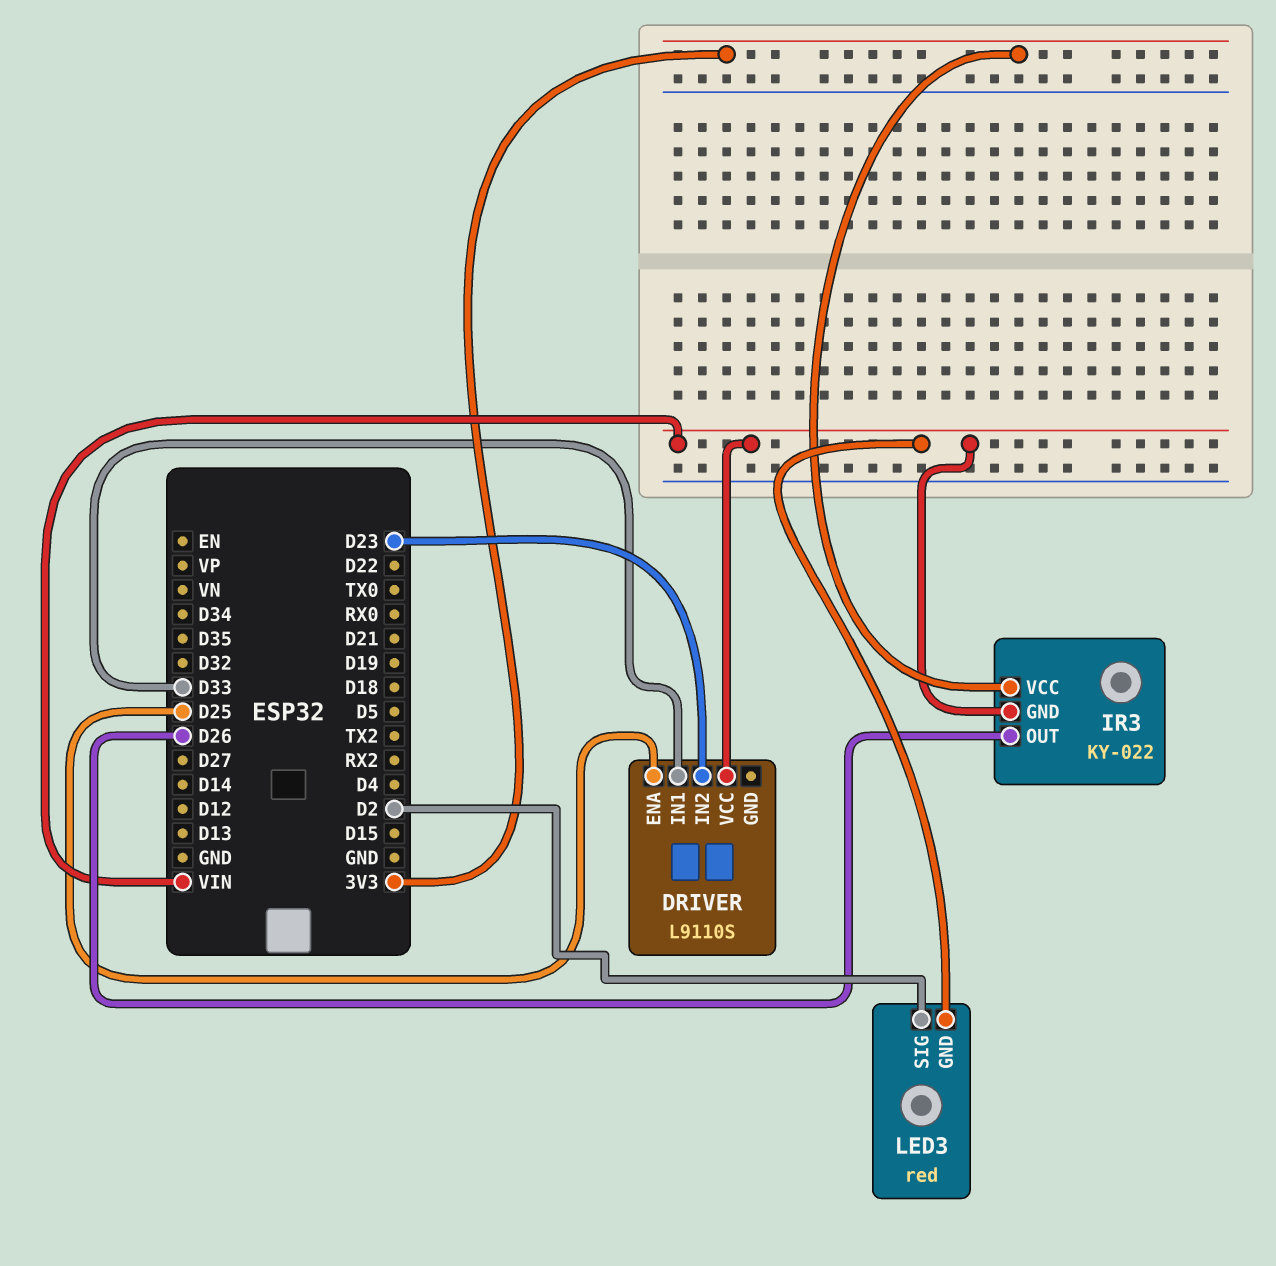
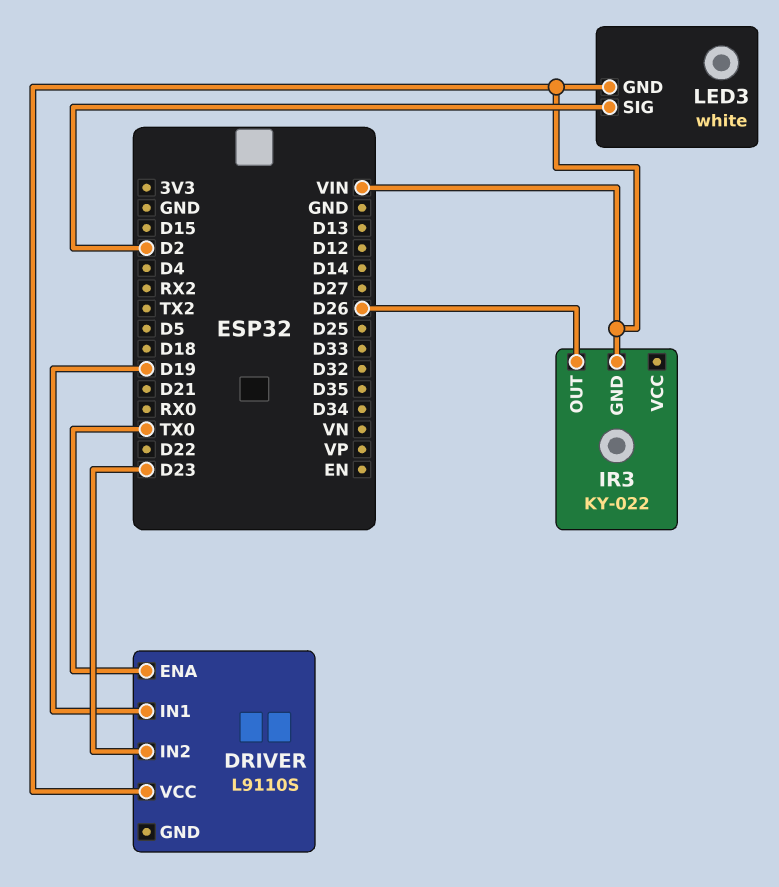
DRIVER pin ENA: D25 -> TX0
DRIVER pin IN1: D33 -> D19
IR3 pin VCC: 3V3 -> none
LED3: red -> white

